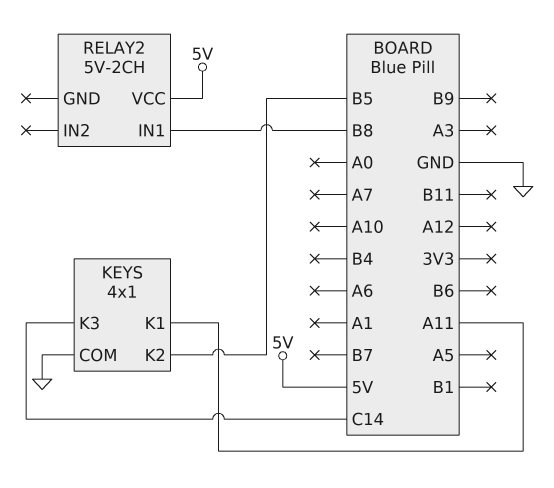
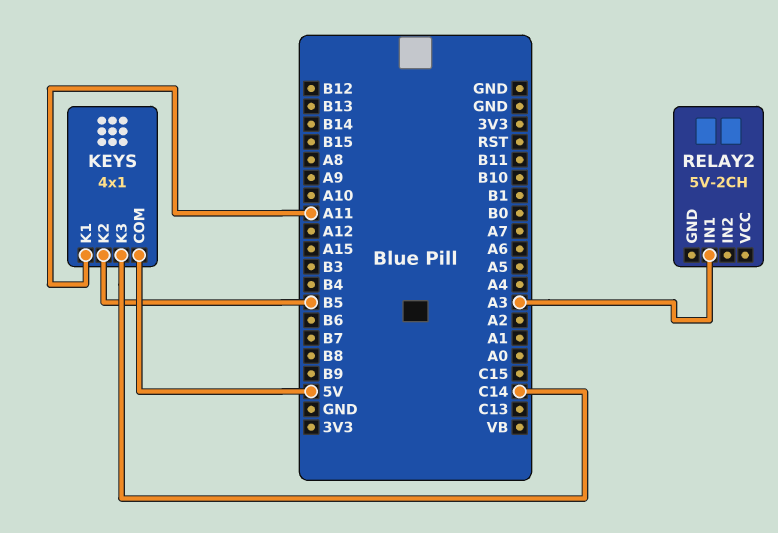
KEYS pin COM: GND -> 5V
RELAY2 pin IN1: B8 -> A3
RELAY2 pin VCC: 5V -> none

